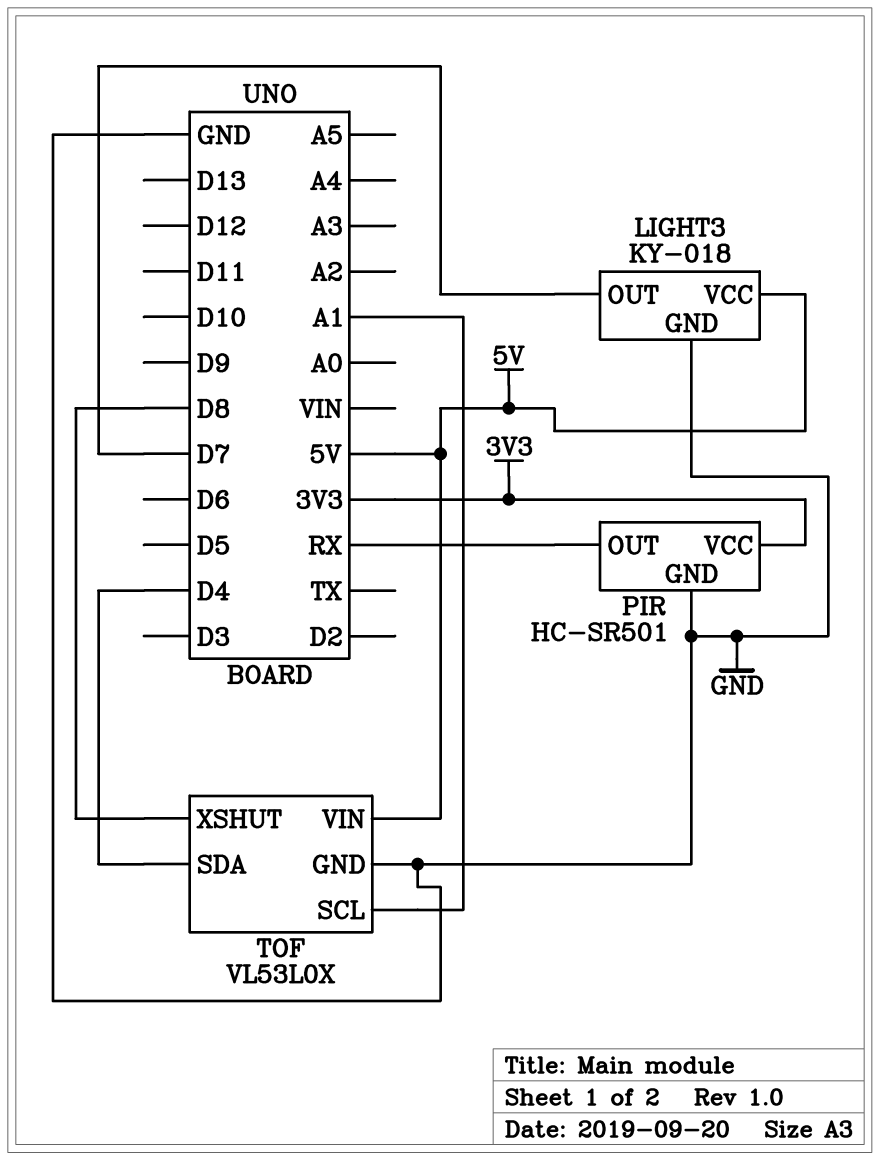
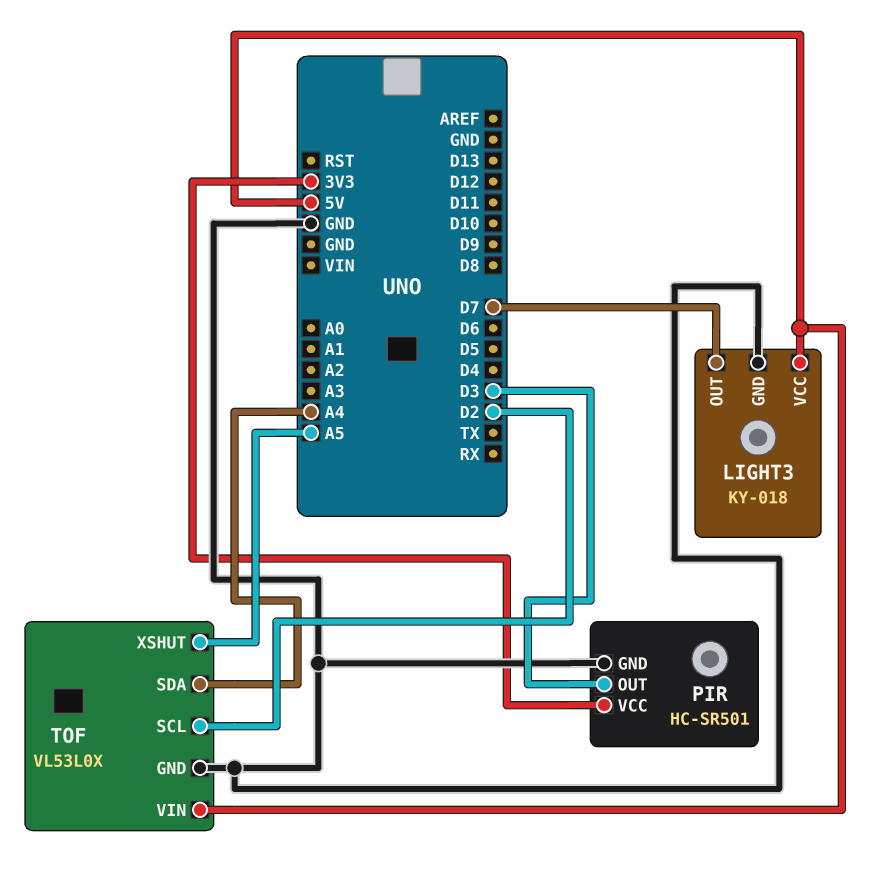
PIR pin OUT: RX -> D3
TOF pin SCL: A1 -> D2
TOF pin SDA: D4 -> A4
TOF pin XSHUT: D8 -> A5

